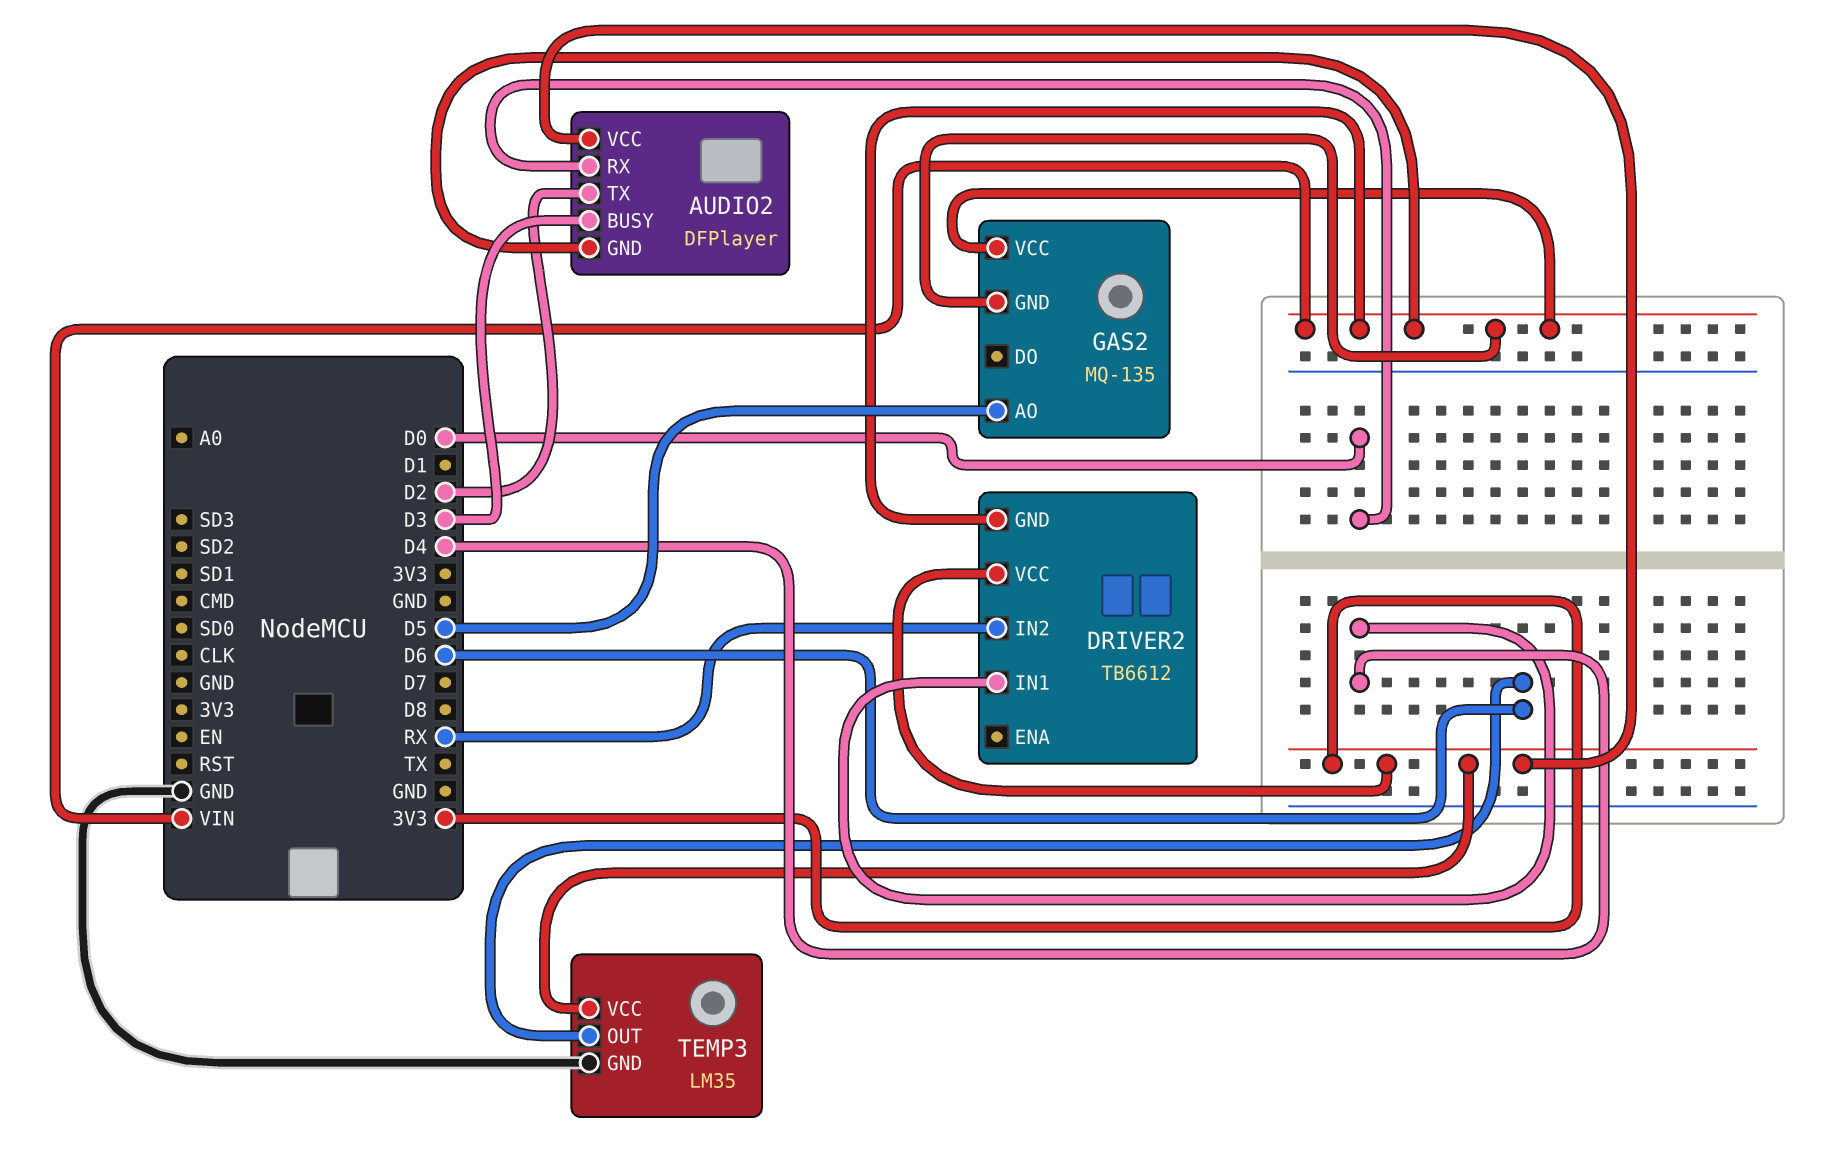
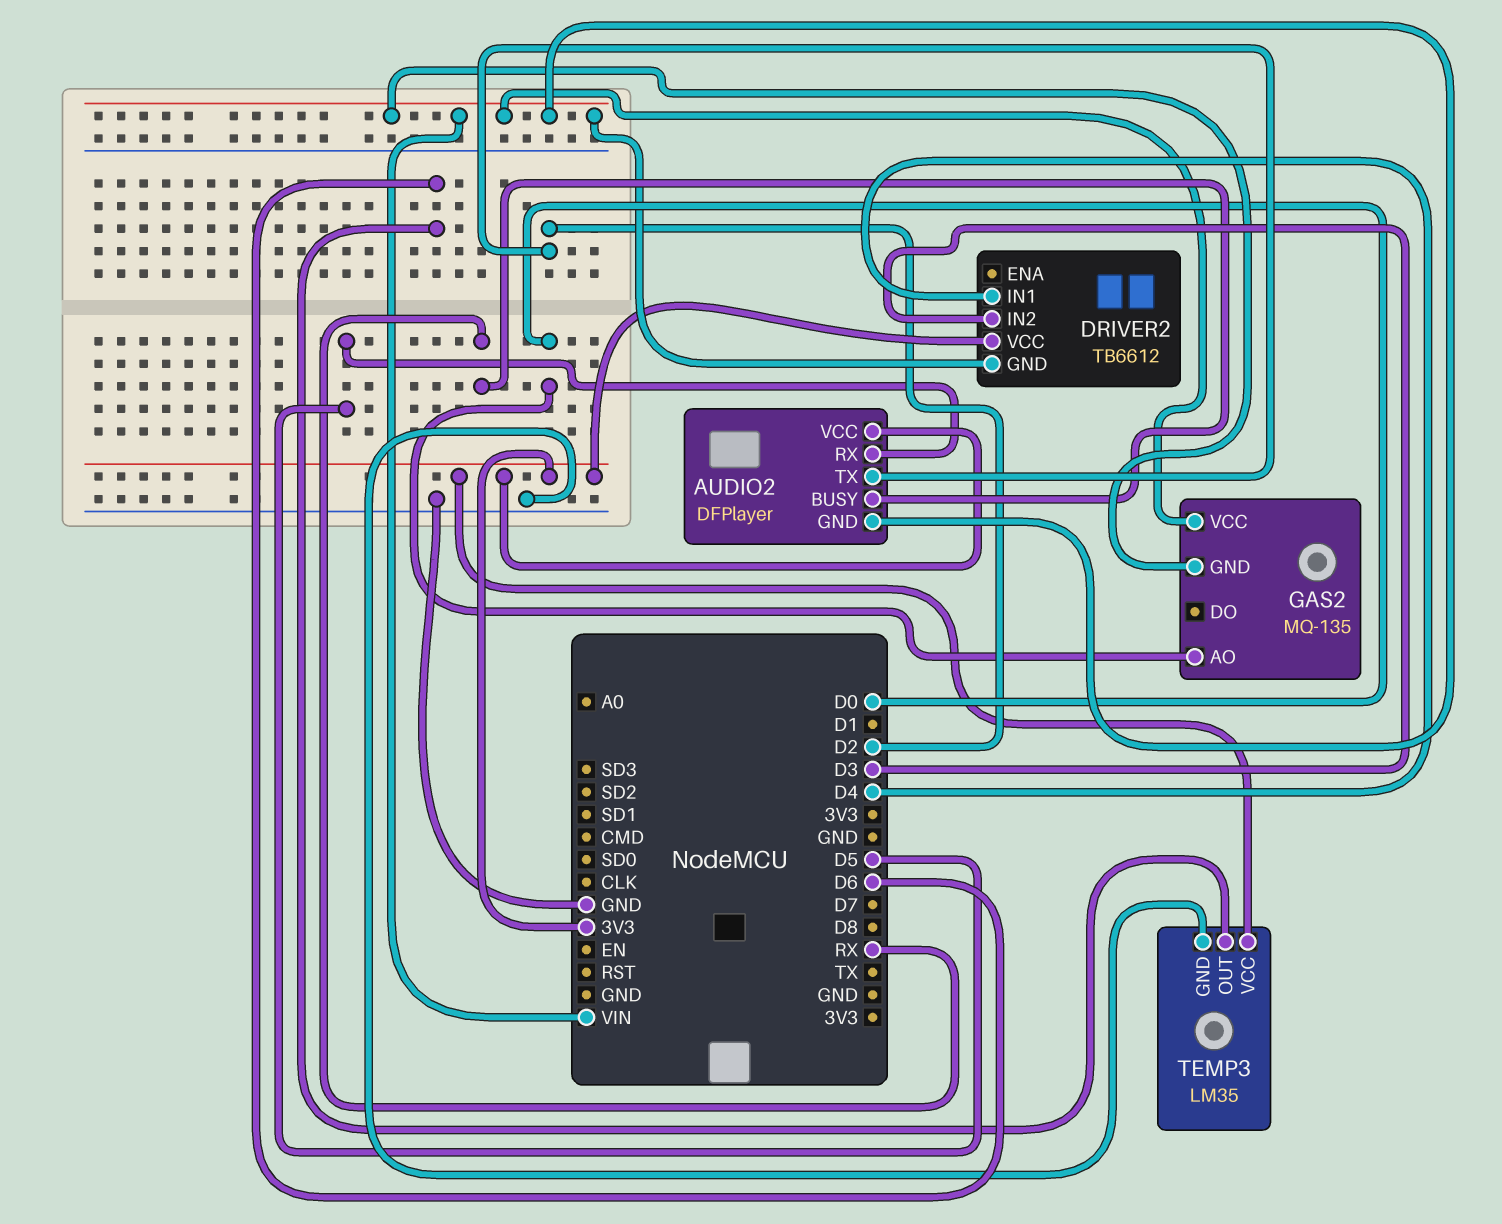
AUDIO2 pin BUSY: D3 -> RX
AUDIO2 pin RX: D0 -> D5
DRIVER2 pin IN2: RX -> D3
GAS2 pin AO: D5 -> D0

